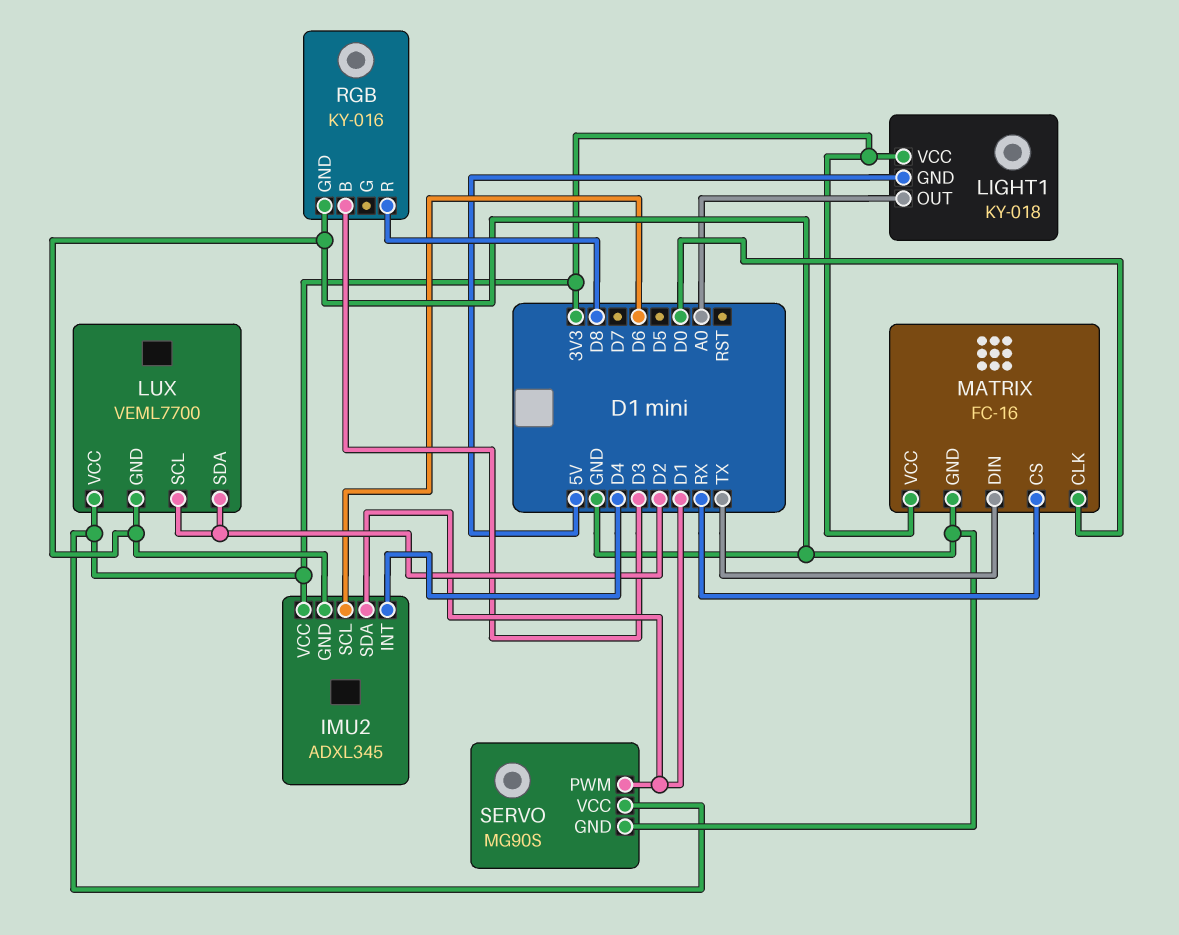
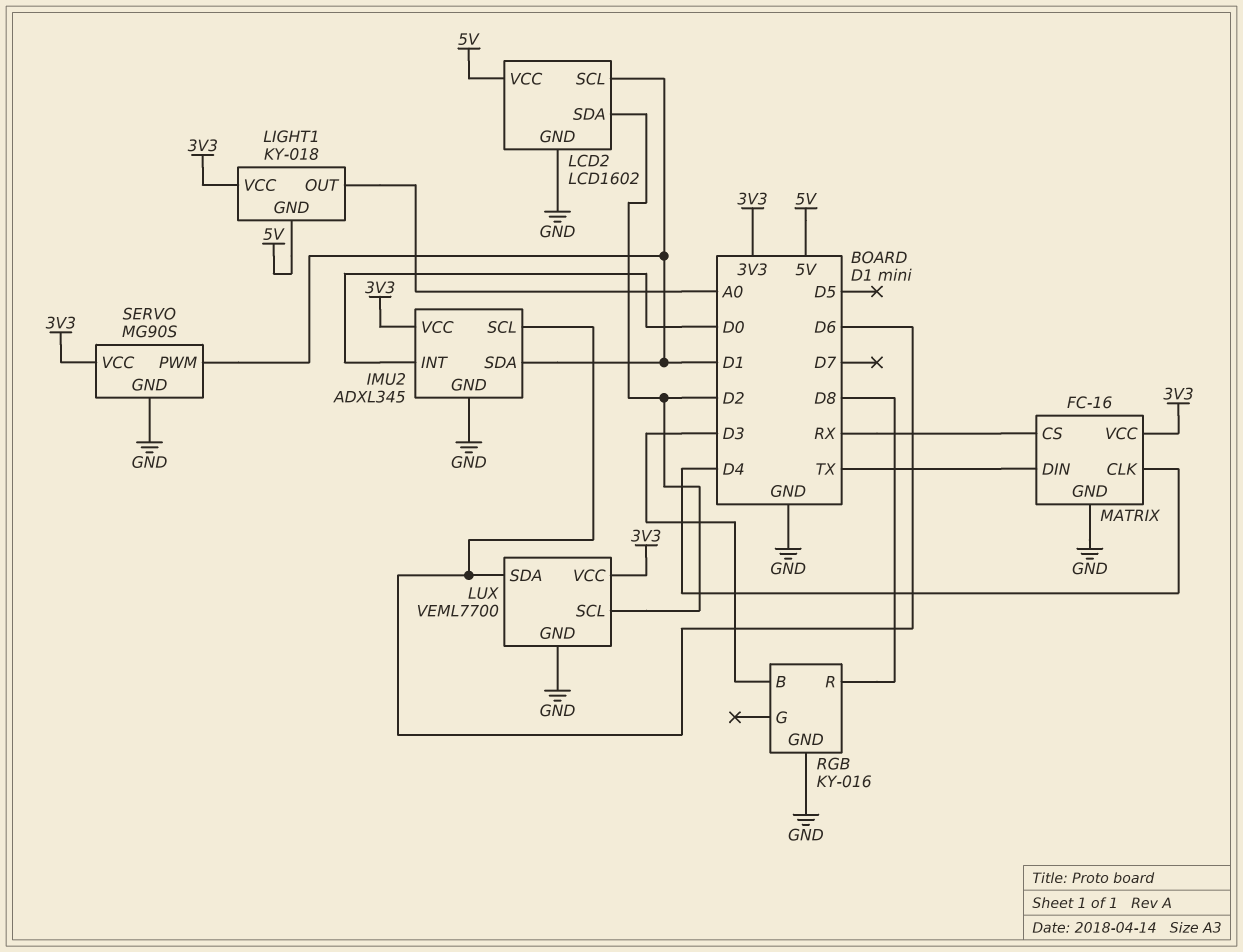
IMU2 pin INT: D4 -> D0
LCD2: none -> LCD1602
LCD2 pin GND: none -> GND
LCD2 pin SCL: none -> D1
LCD2 pin SDA: none -> D2
LCD2 pin VCC: none -> 5V
LUX pin SDA: D2 -> D6
MATRIX pin CLK: D0 -> D4

